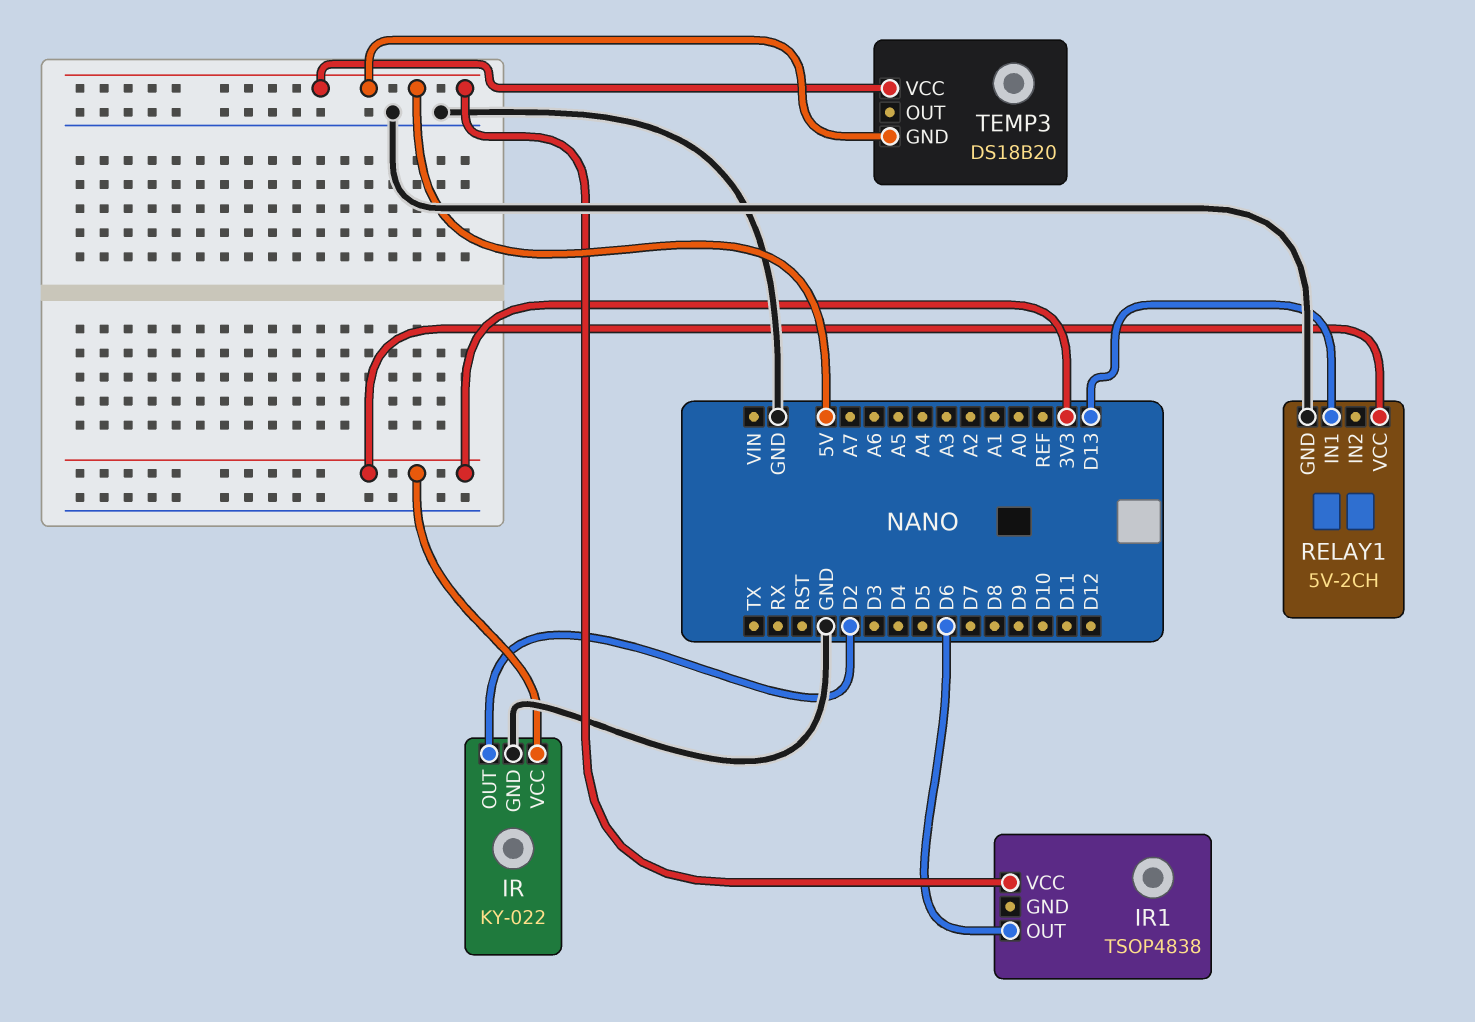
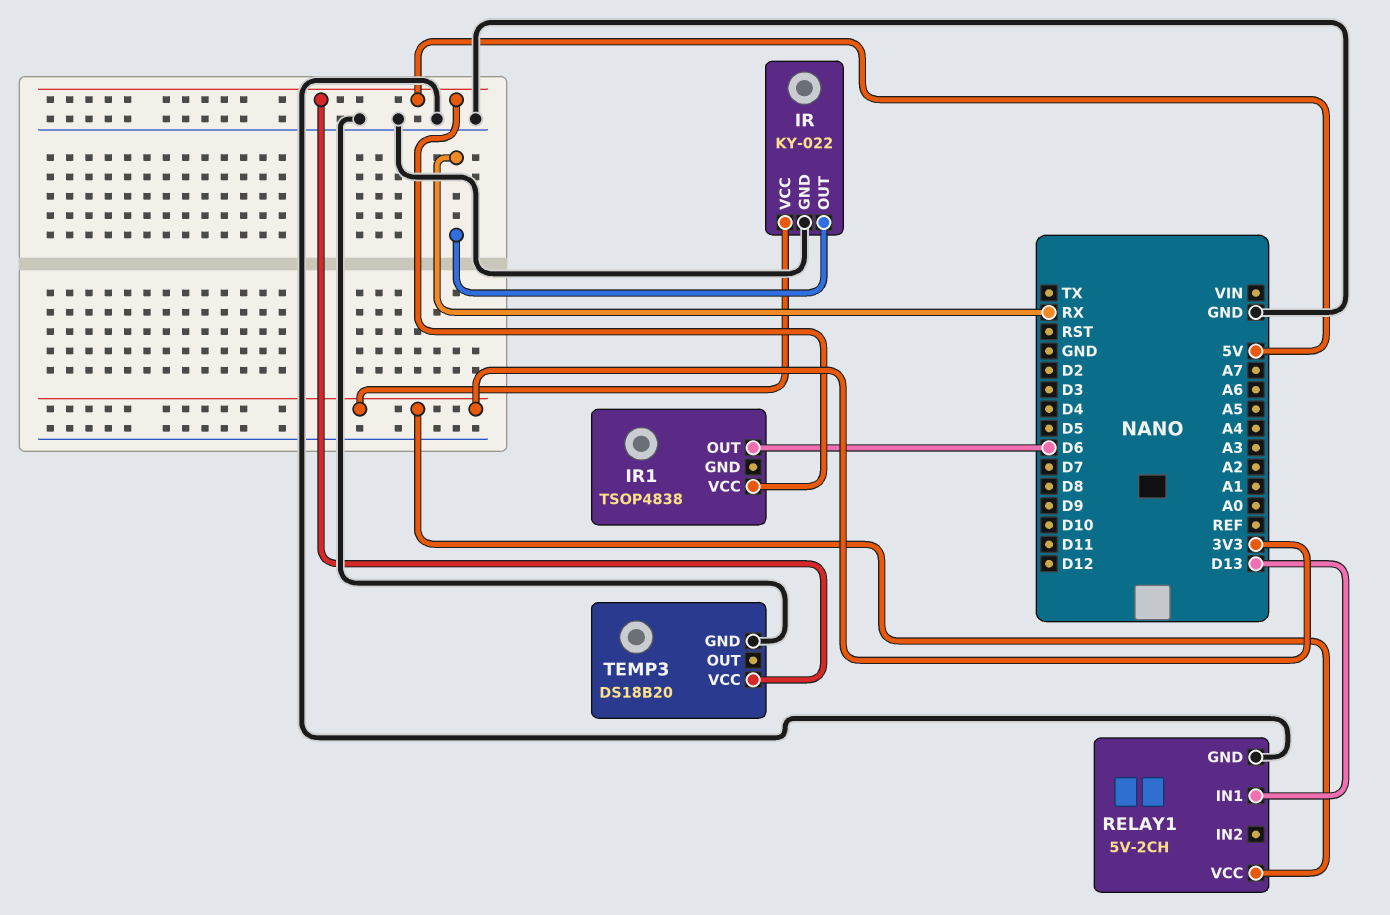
IR pin OUT: D2 -> RX
TEMP3 pin GND: 5V -> GND

